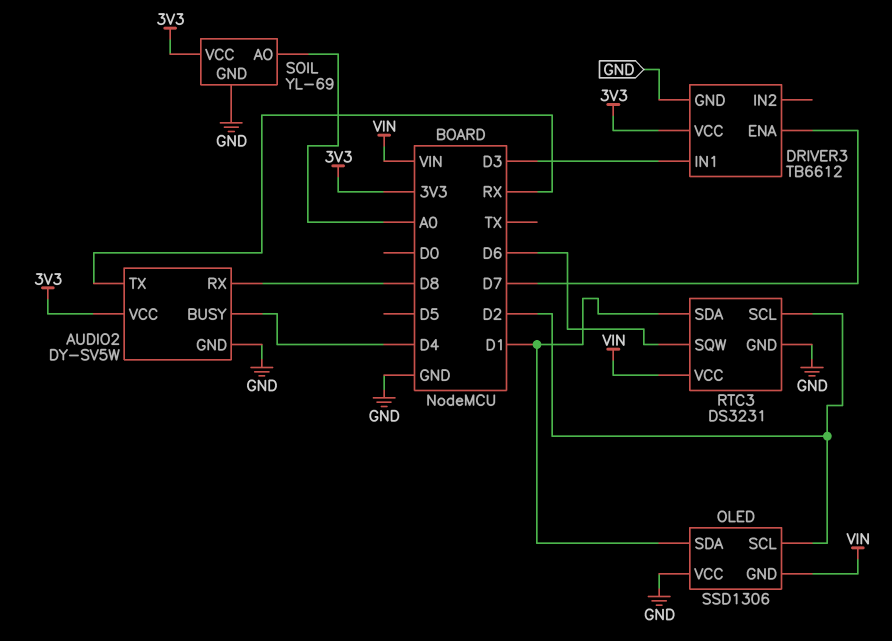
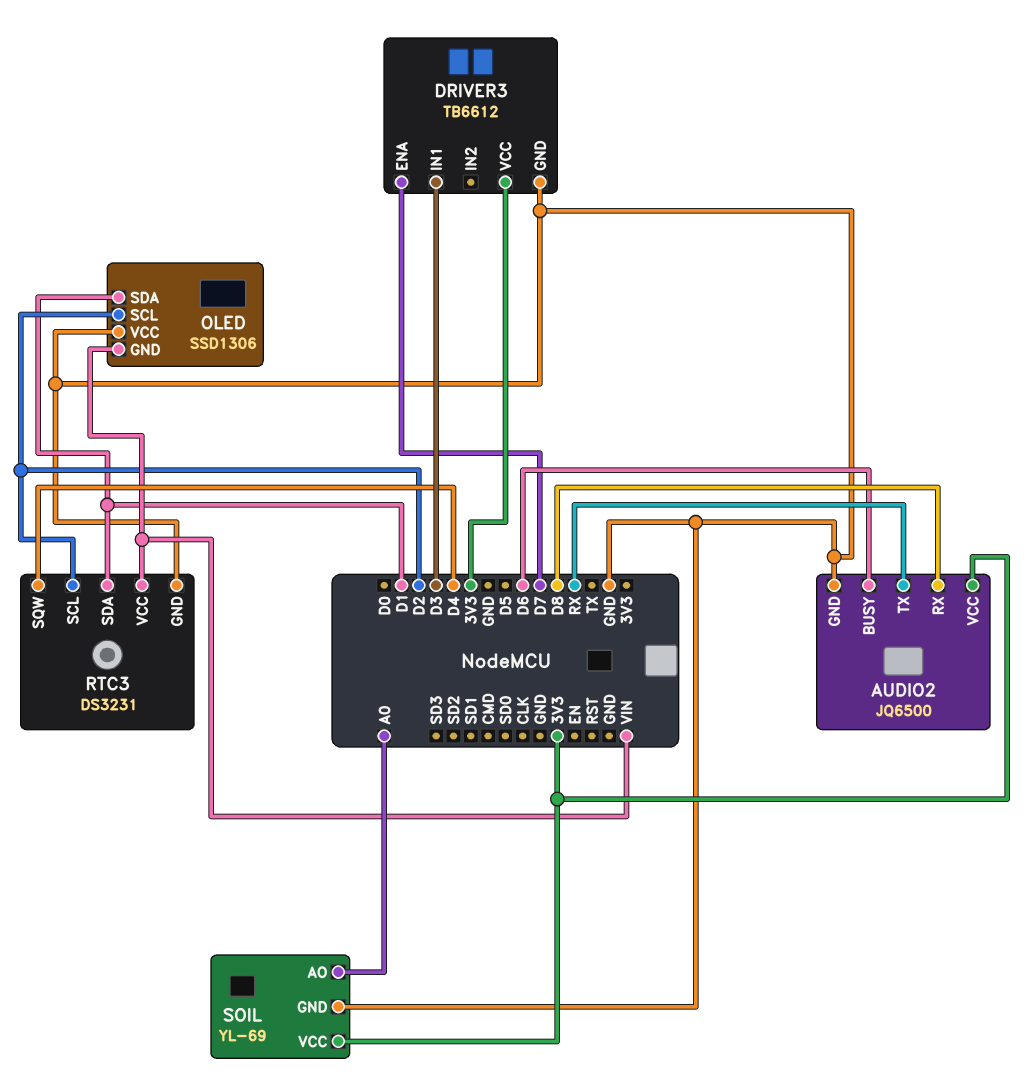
AUDIO2: DY-SV5W -> JQ6500
AUDIO2 pin BUSY: D4 -> D6
RTC3 pin SQW: D6 -> D4

